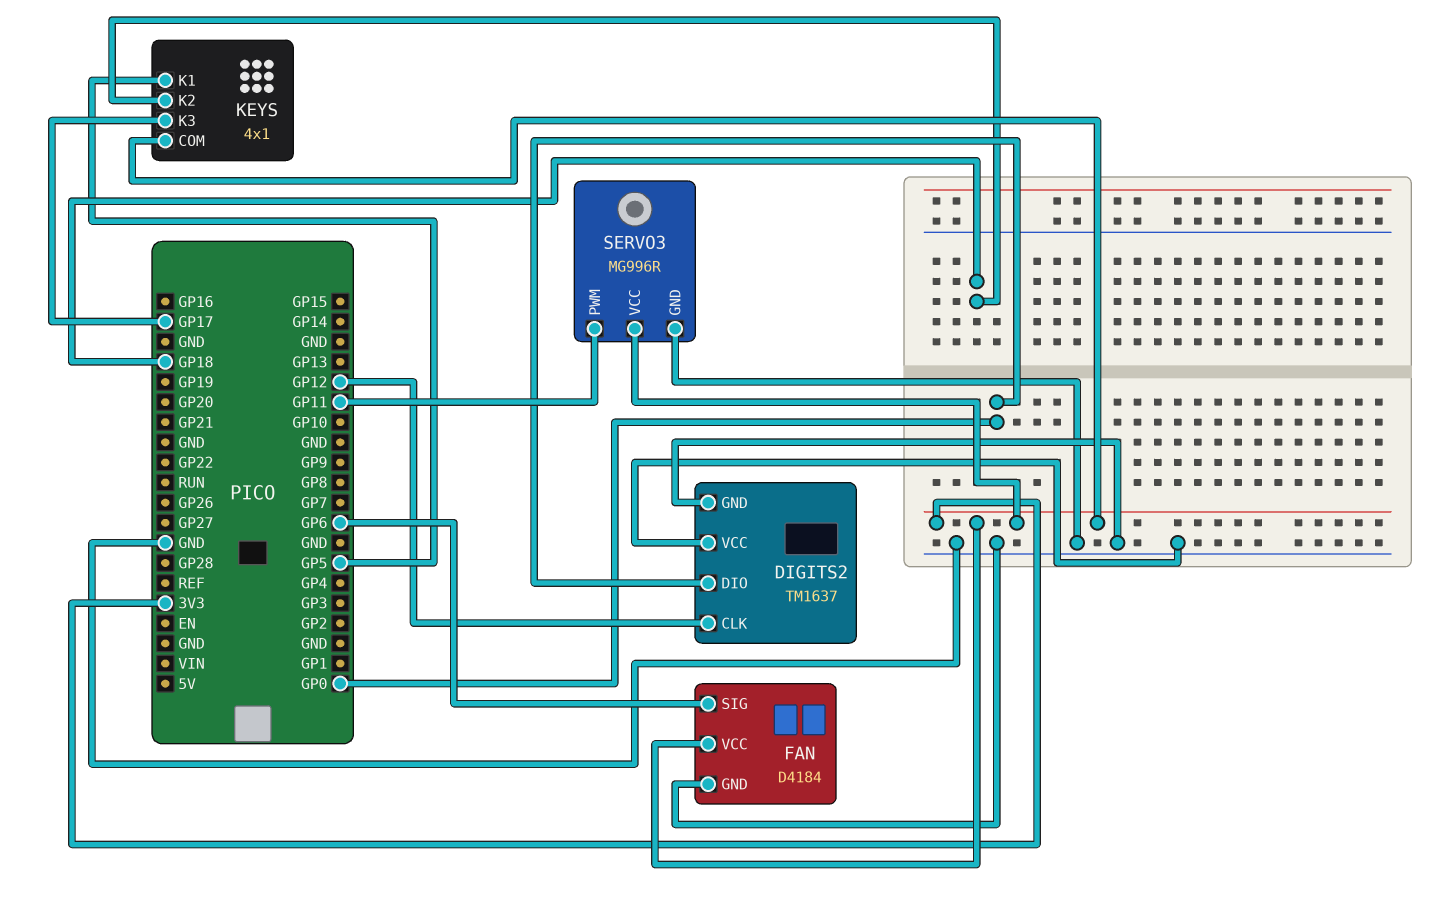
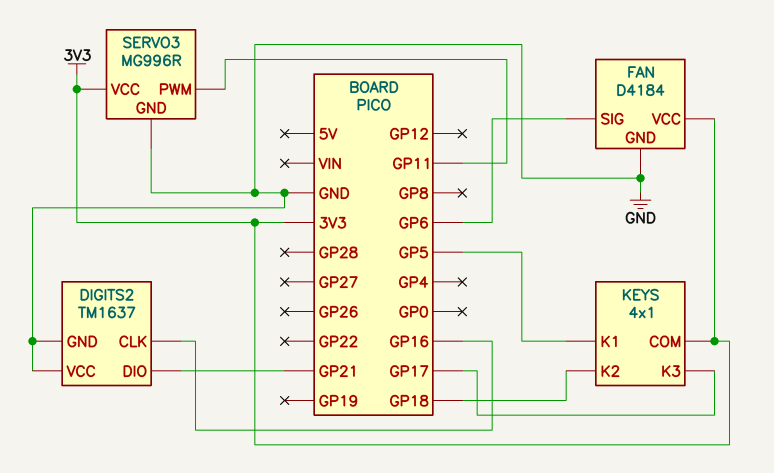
DIGITS2 pin CLK: GP12 -> GP16
DIGITS2 pin DIO: GP0 -> GP21

